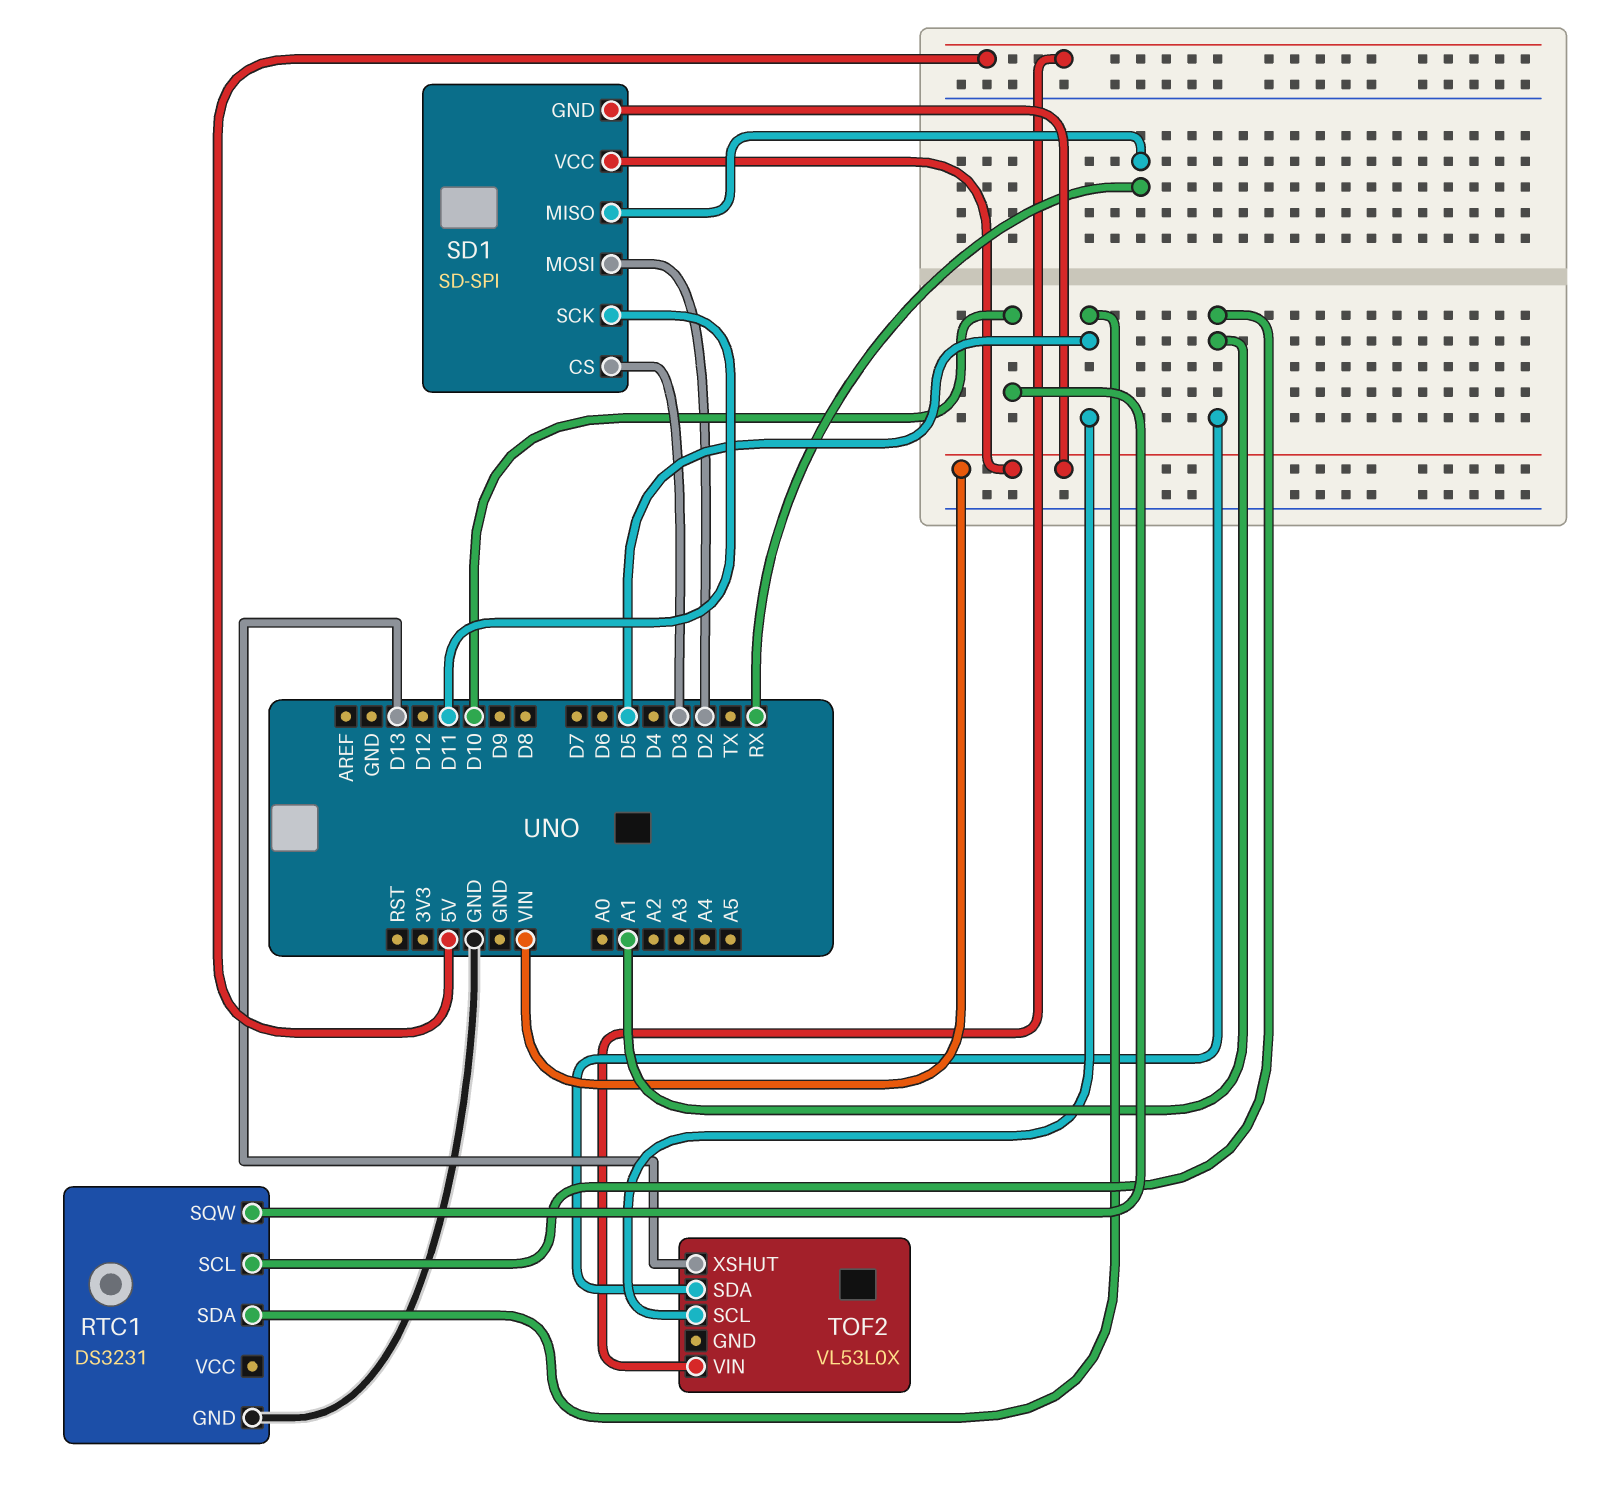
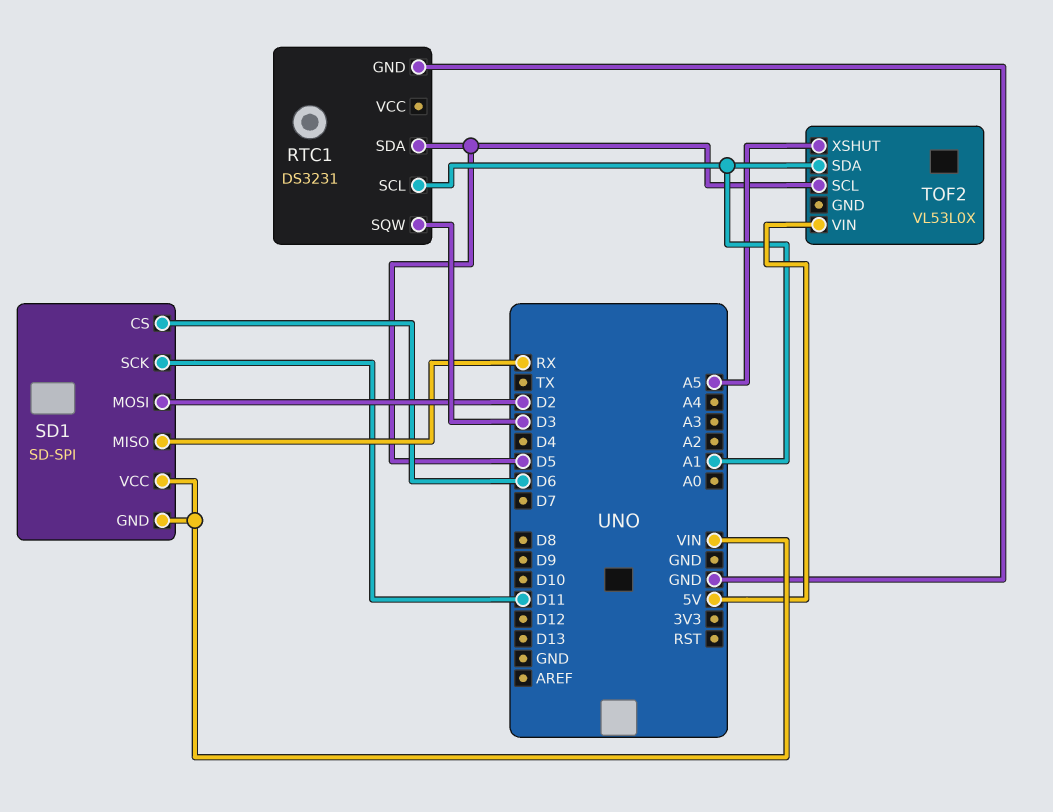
RTC1 pin SQW: D10 -> D3
SD1 pin CS: D3 -> D6
TOF2 pin XSHUT: D13 -> A5

